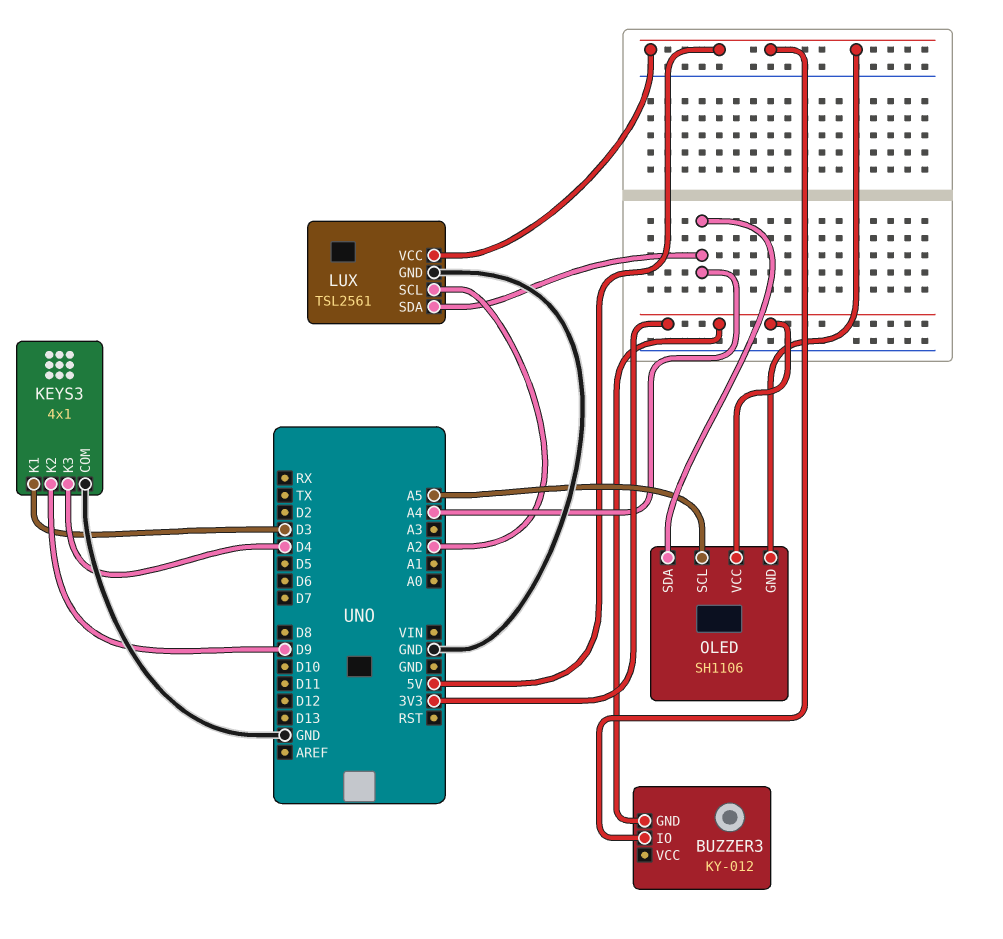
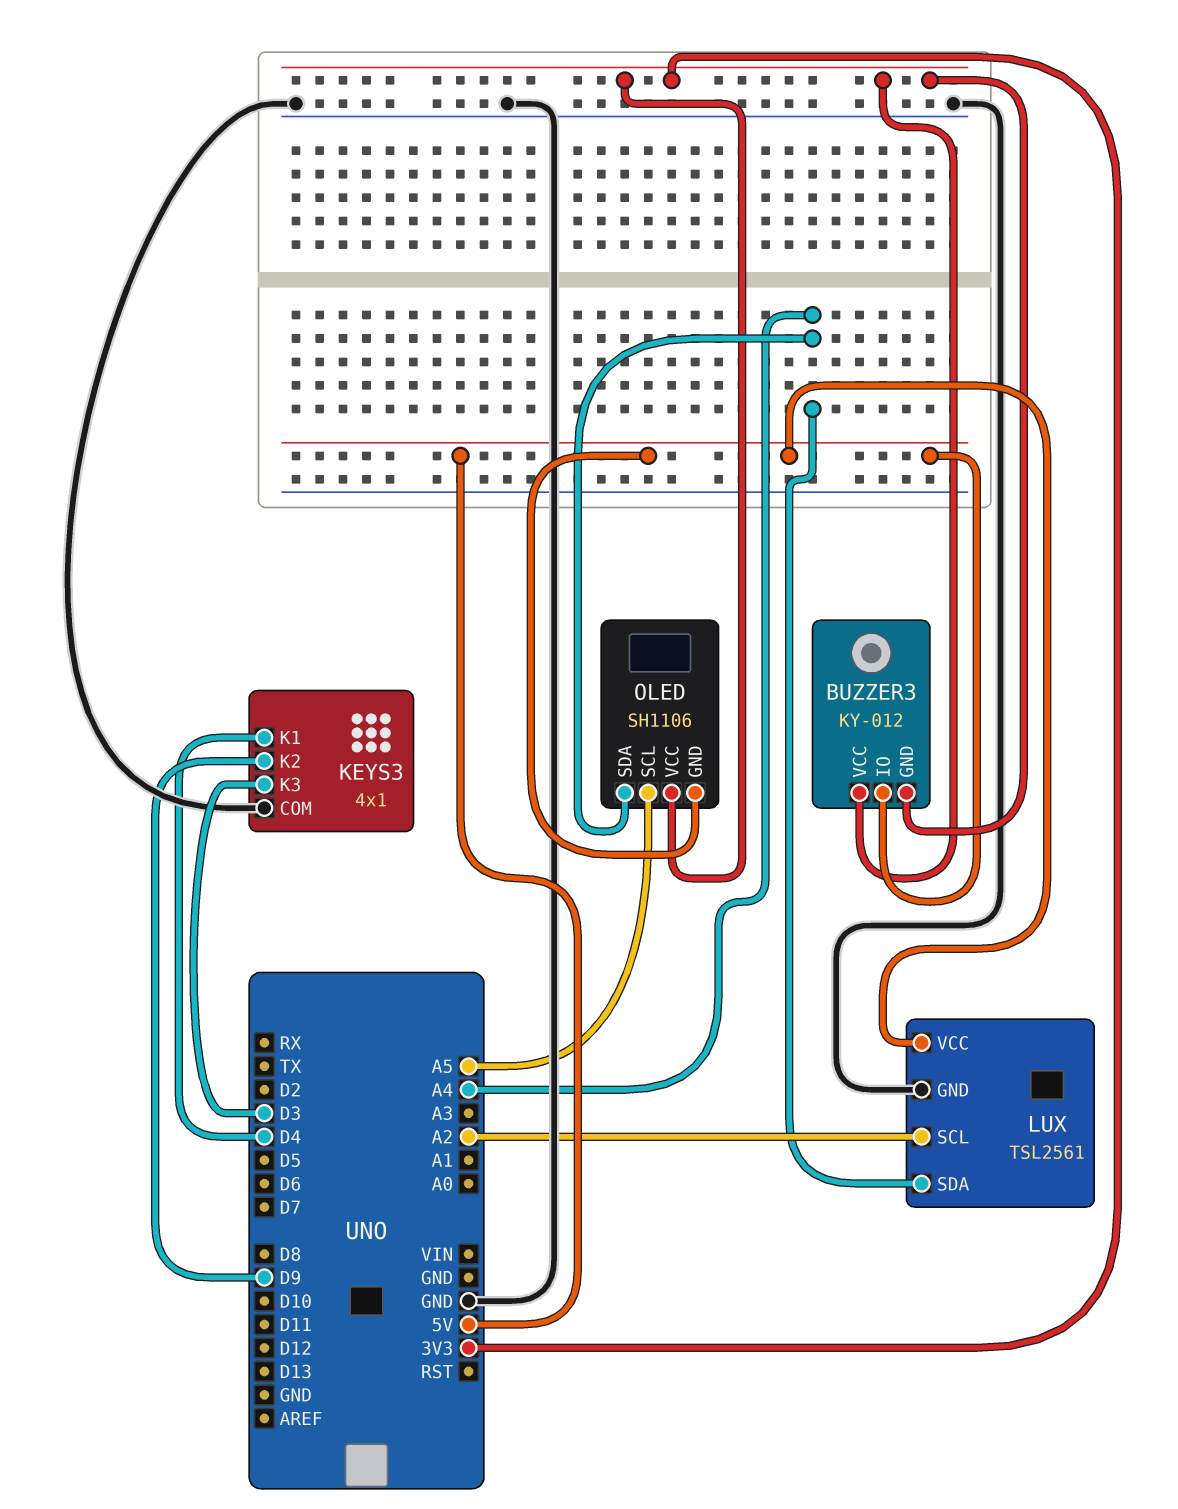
BUZZER3 pin VCC: none -> 3V3
KEYS3 pin K1: D3 -> D4
KEYS3 pin K3: D4 -> D3

